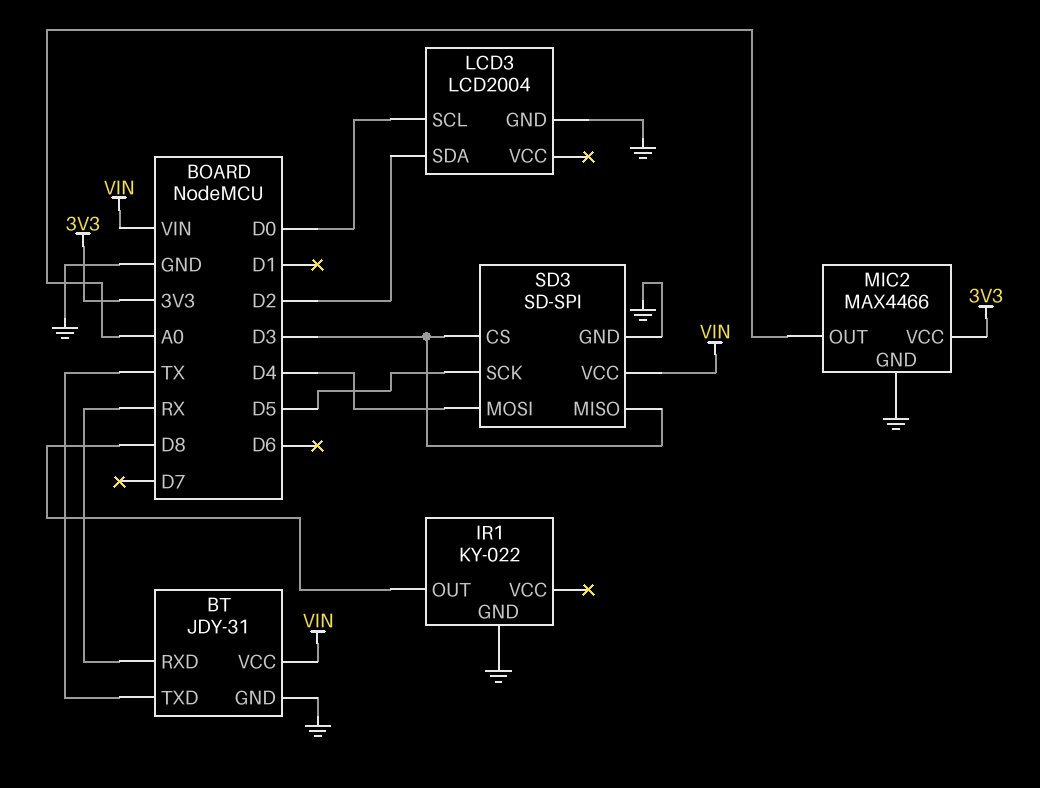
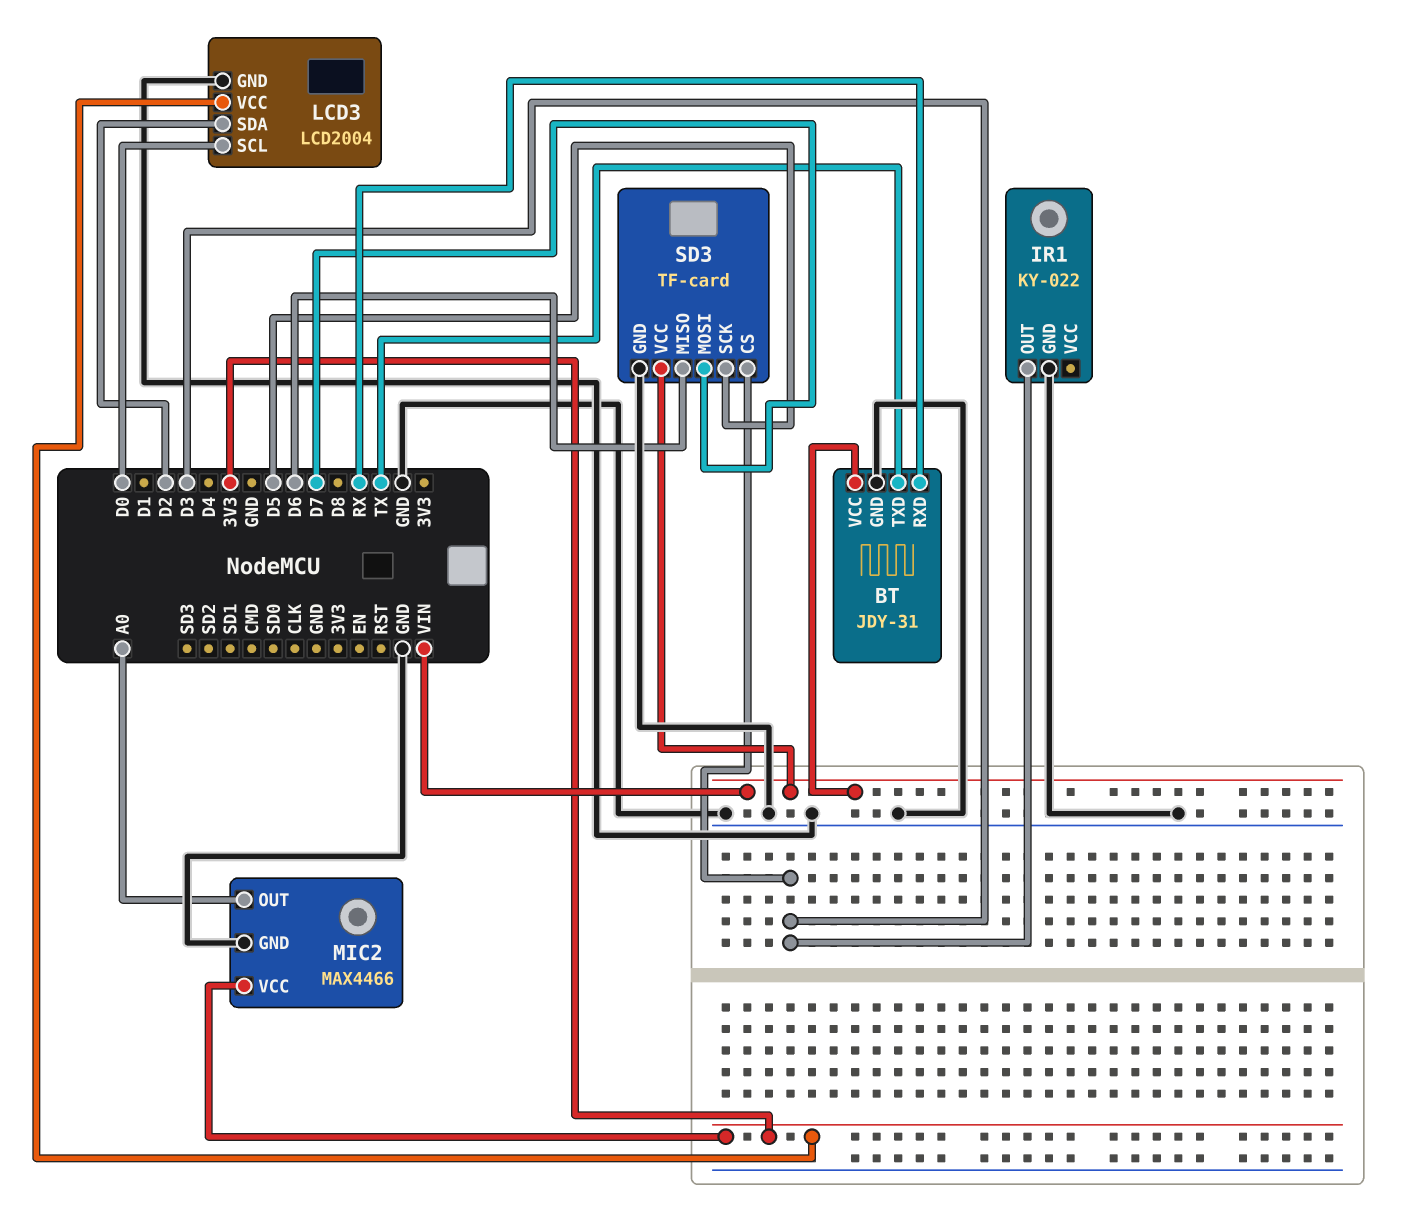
IR1 pin OUT: D8 -> D3
LCD3 pin VCC: none -> 3V3
SD3: SD-SPI -> TF-card
SD3 pin MISO: D3 -> D6
SD3 pin MOSI: D4 -> D7

